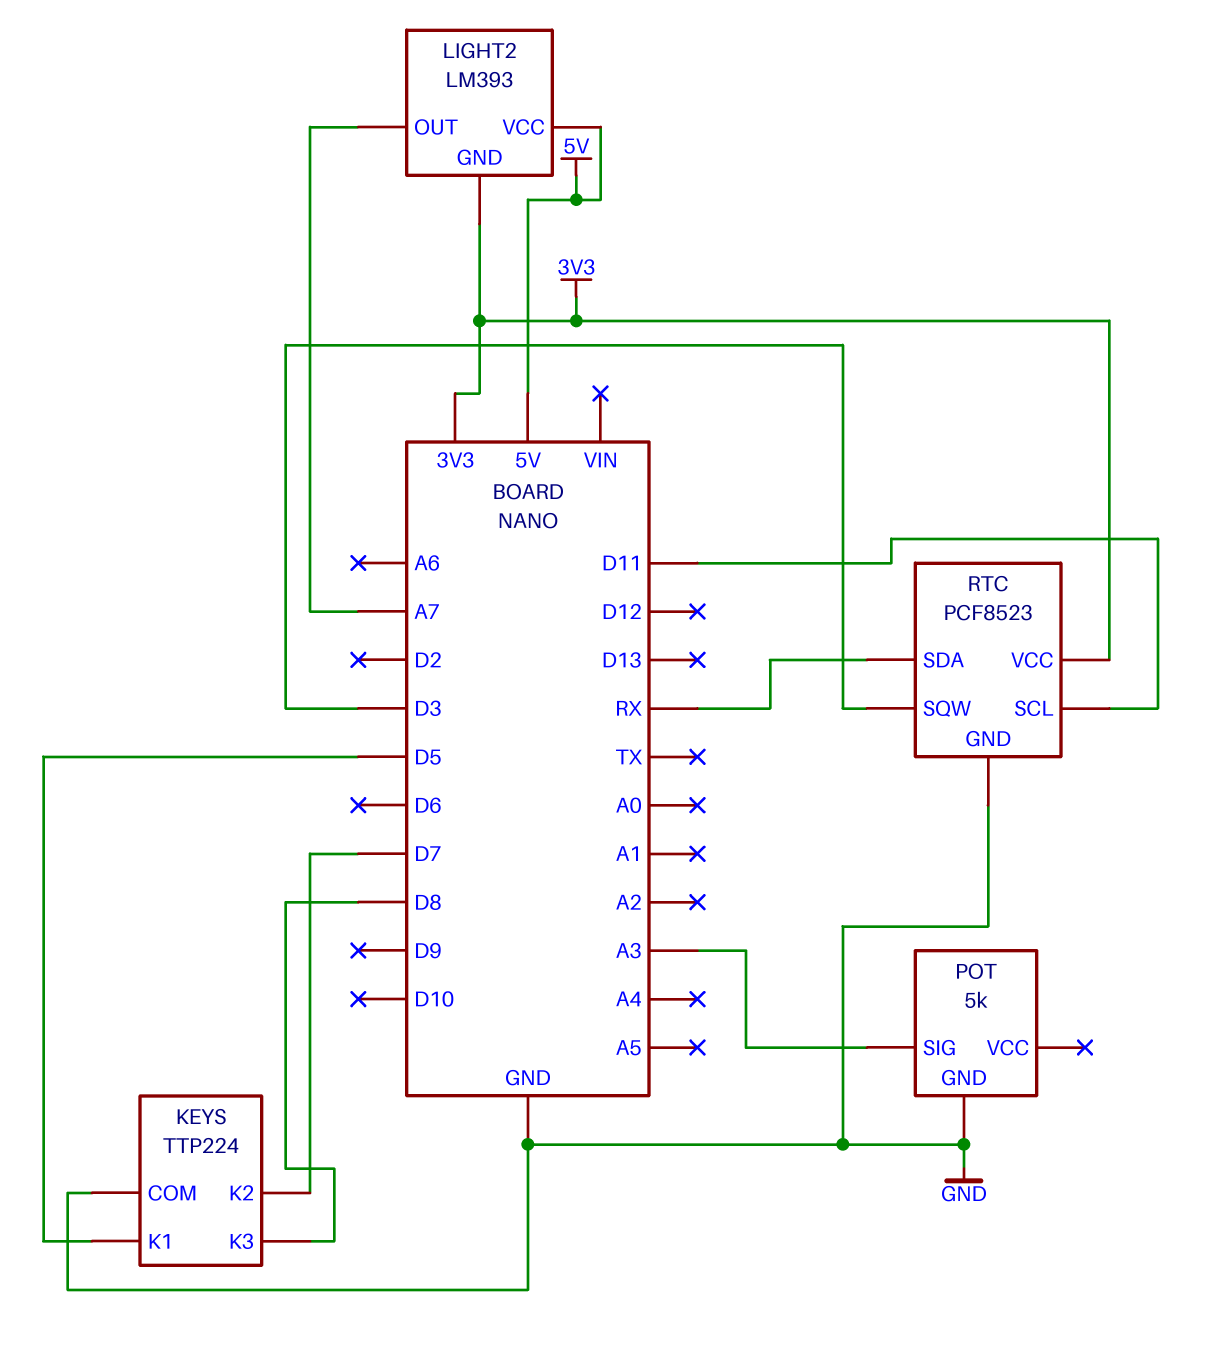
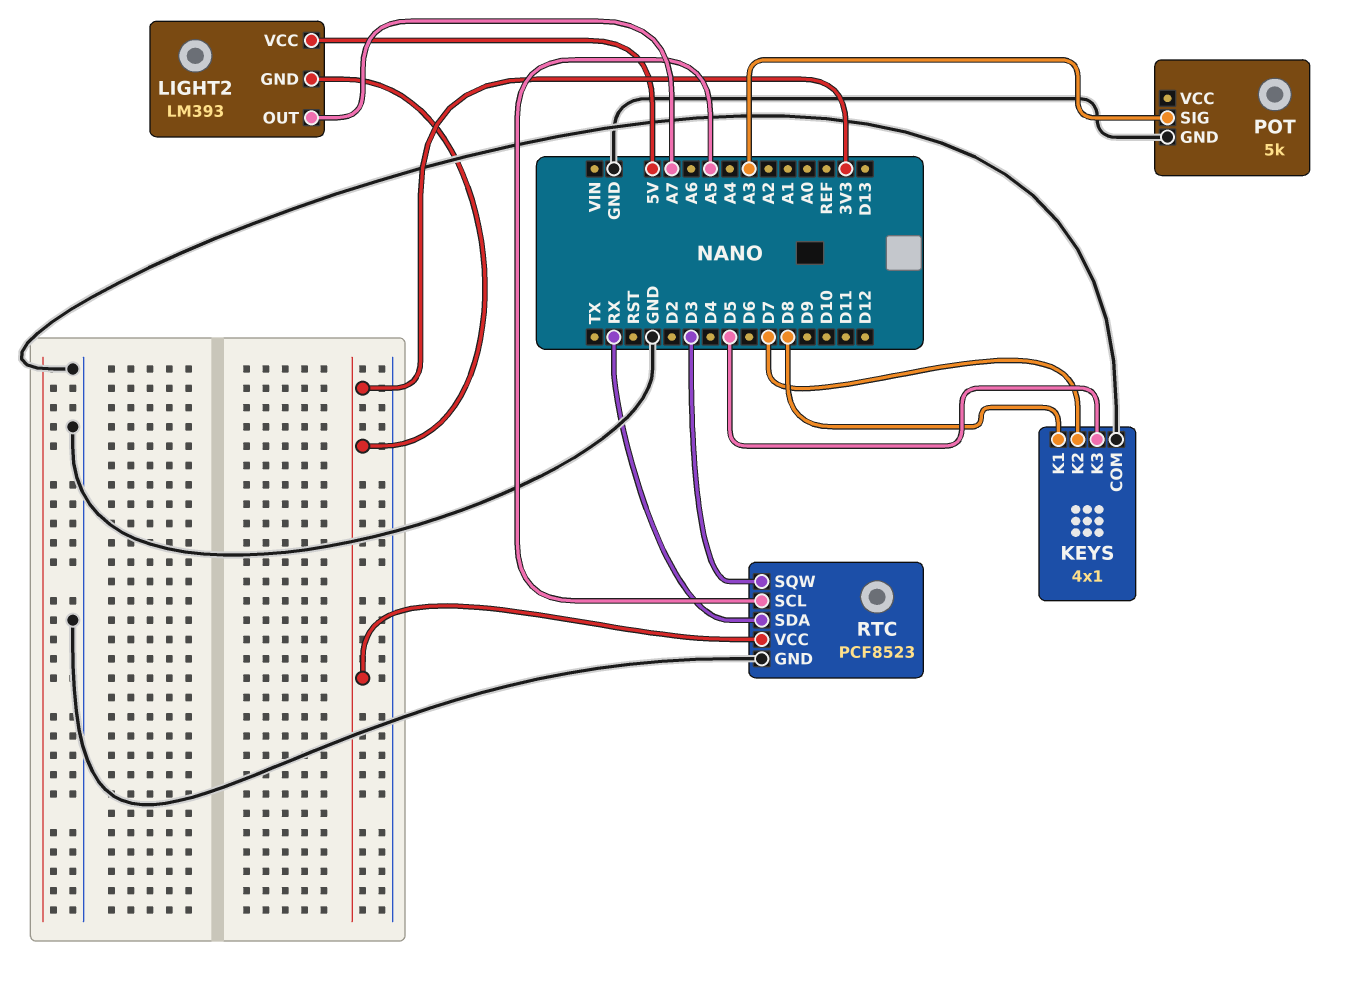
KEYS: TTP224 -> 4x1
KEYS pin K1: D5 -> D8
KEYS pin K3: D8 -> D5
RTC pin SCL: D11 -> A5

